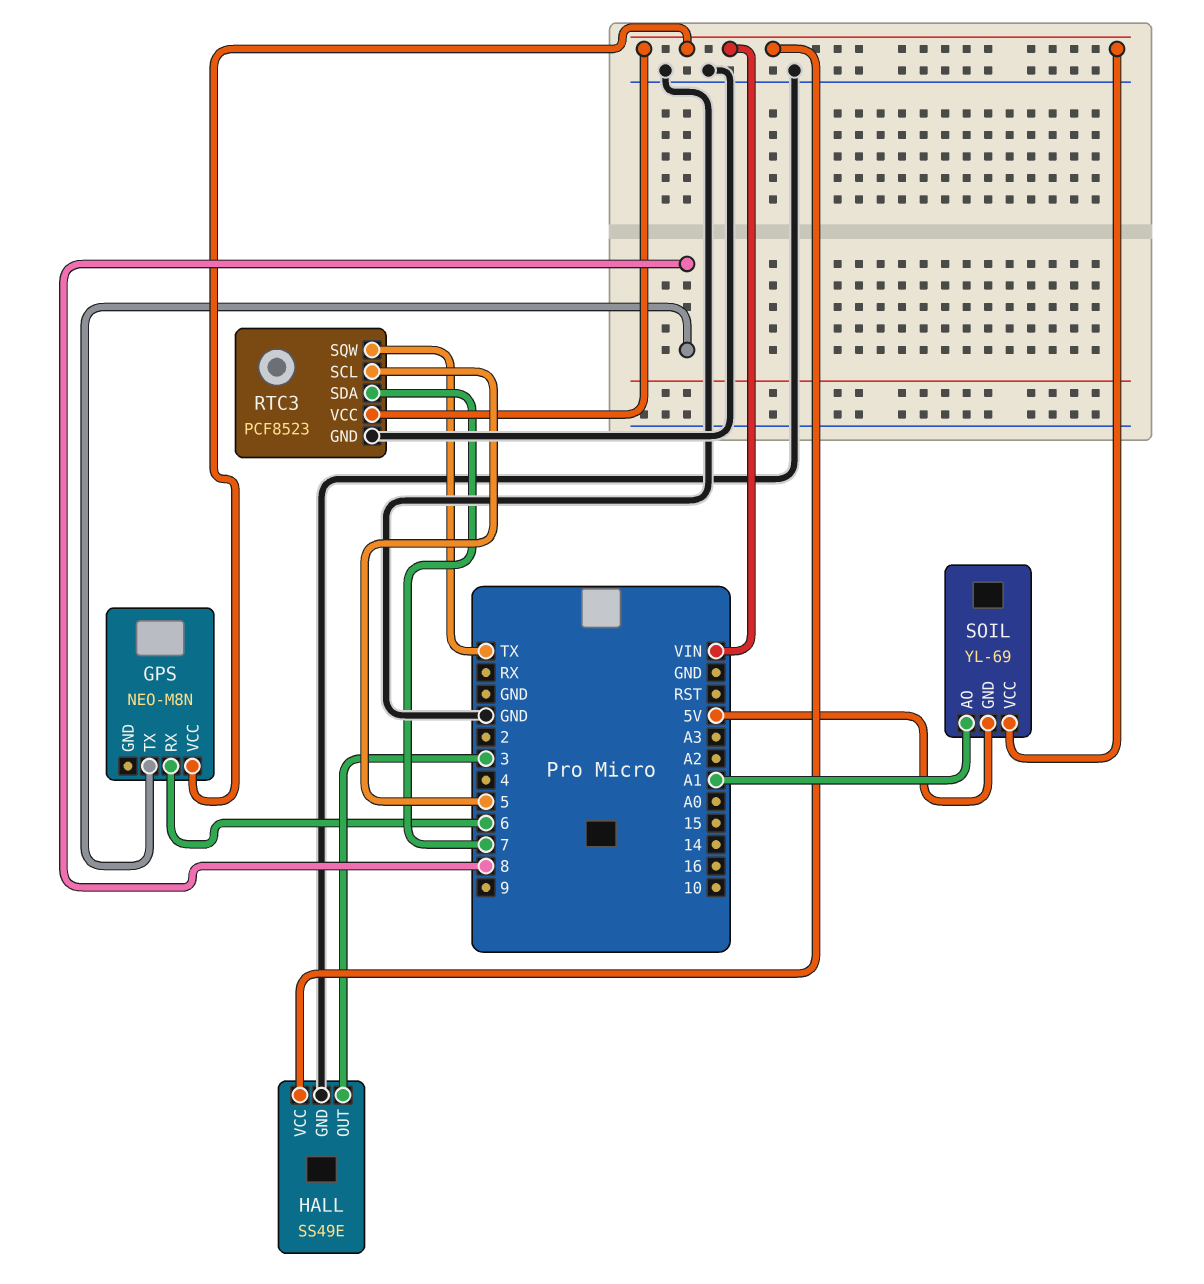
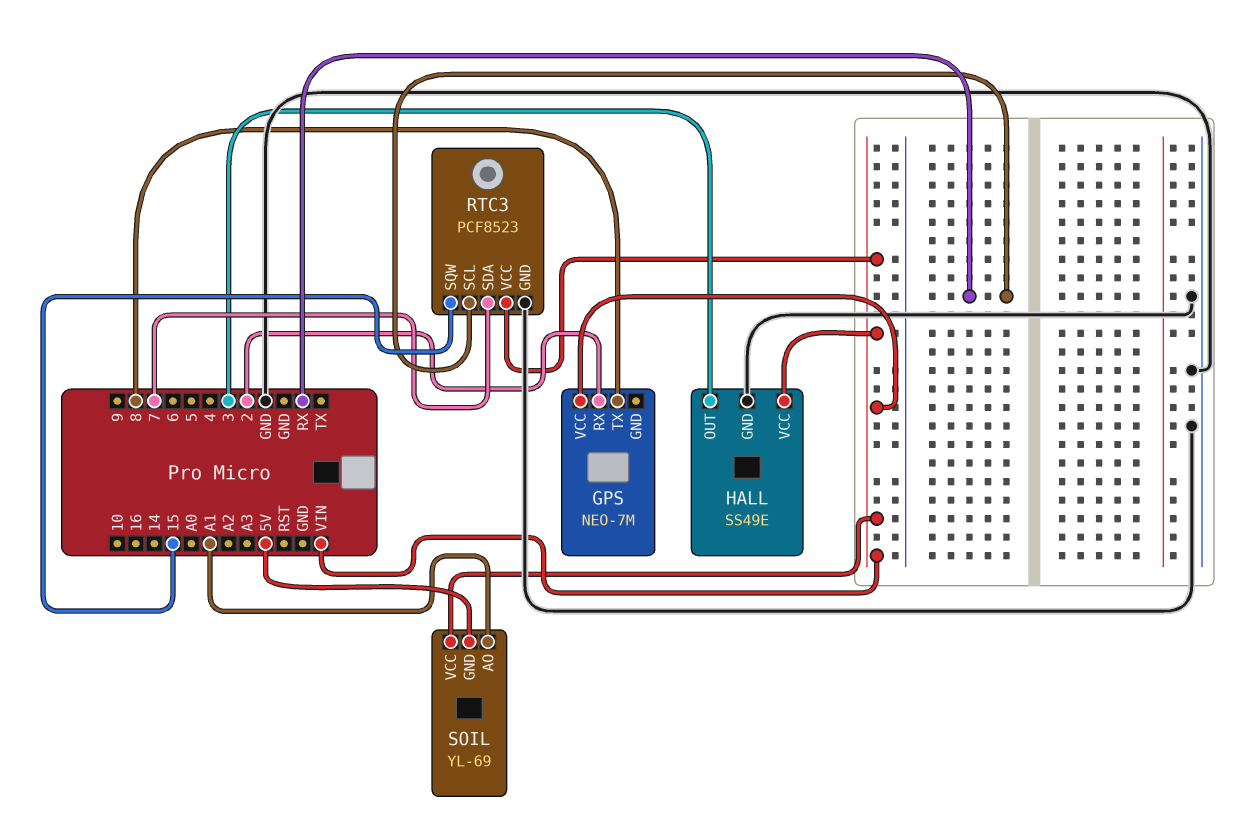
GPS: NEO-M8N -> NEO-7M
GPS pin RX: 6 -> 2
RTC3 pin SCL: 5 -> RX
RTC3 pin SQW: TX -> 15

